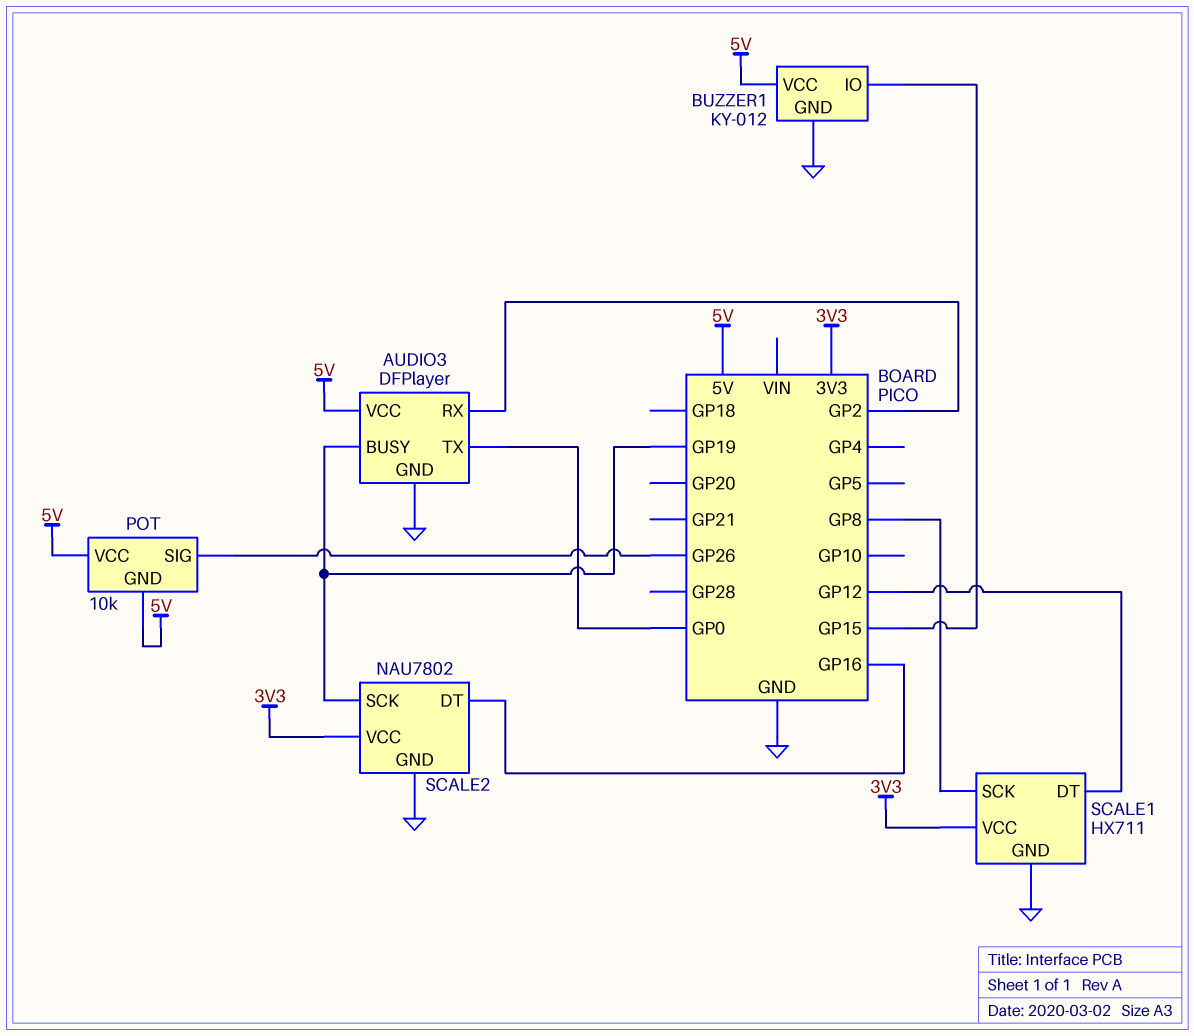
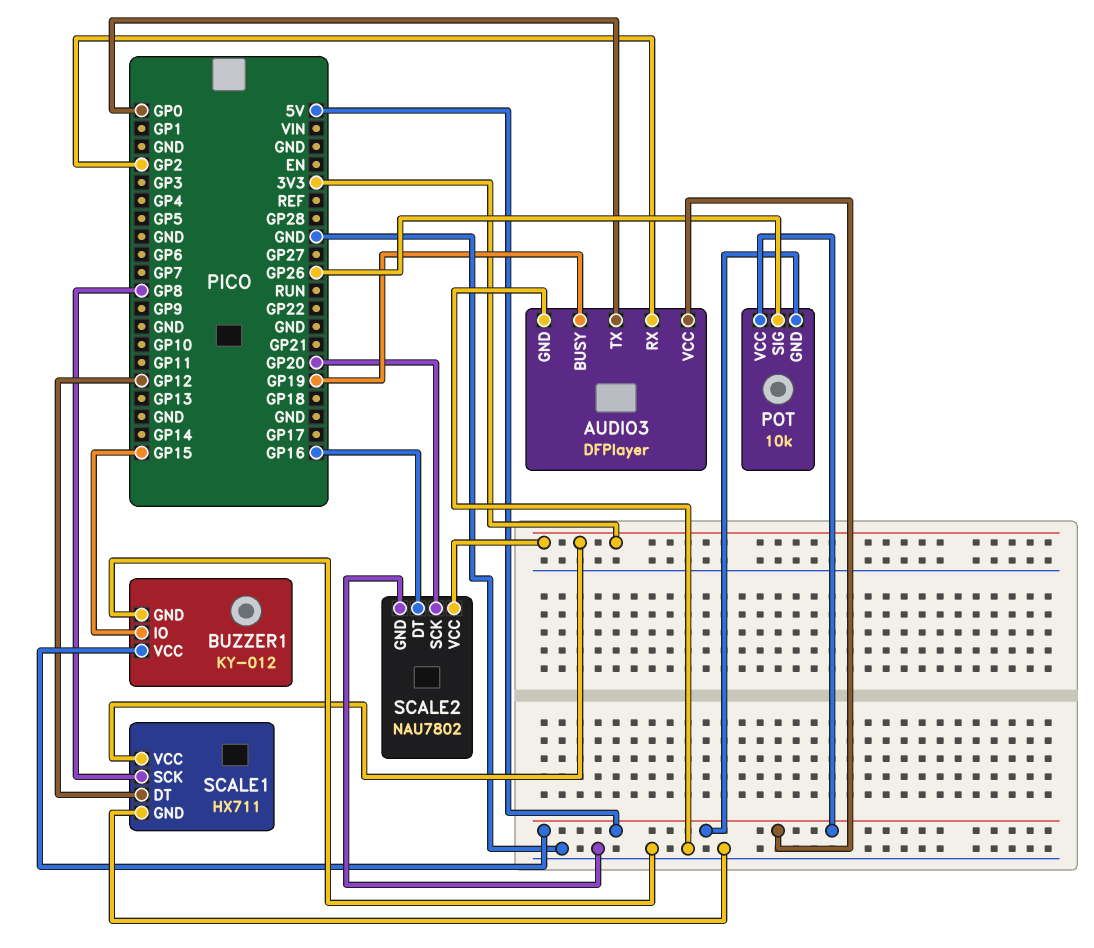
SCALE2 pin SCK: GP19 -> GP20

